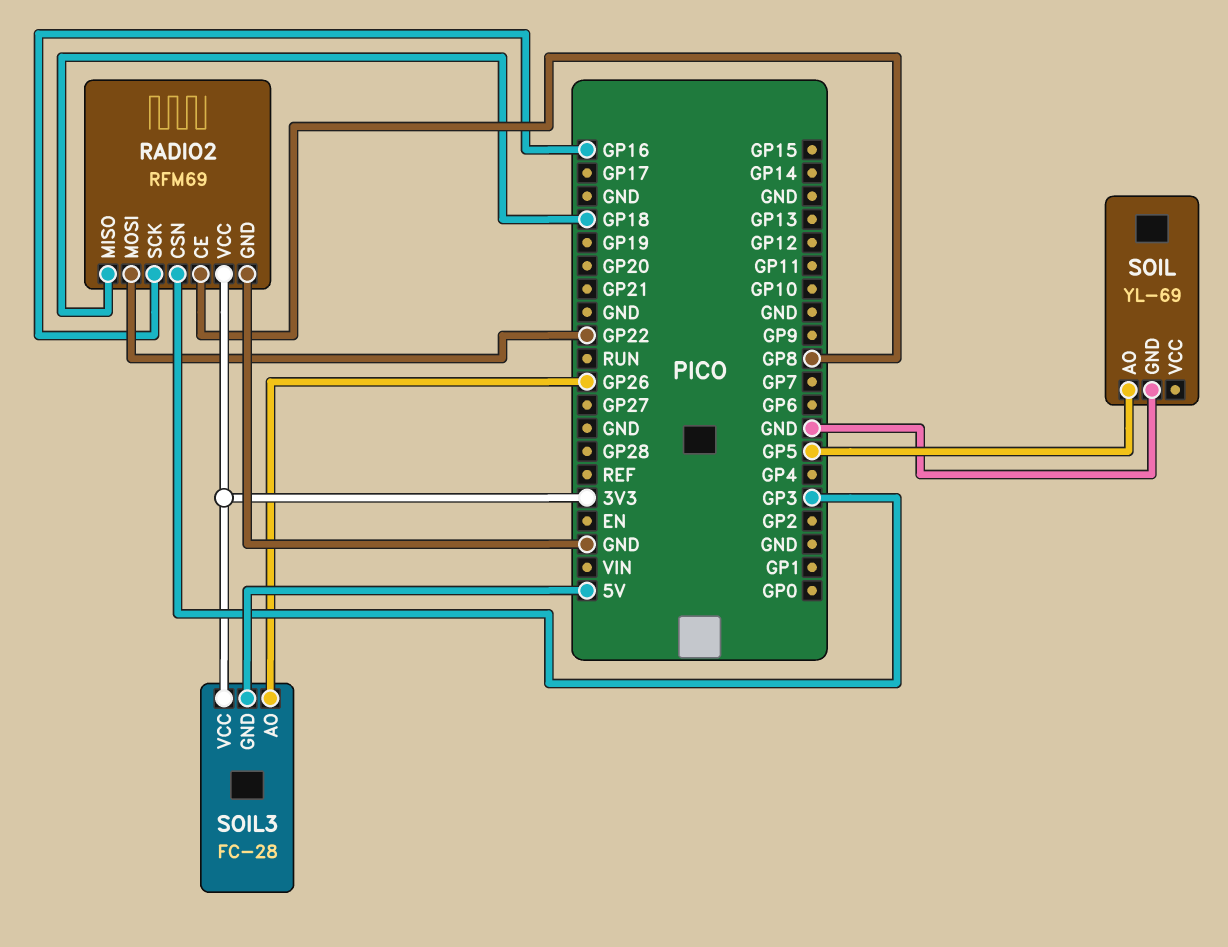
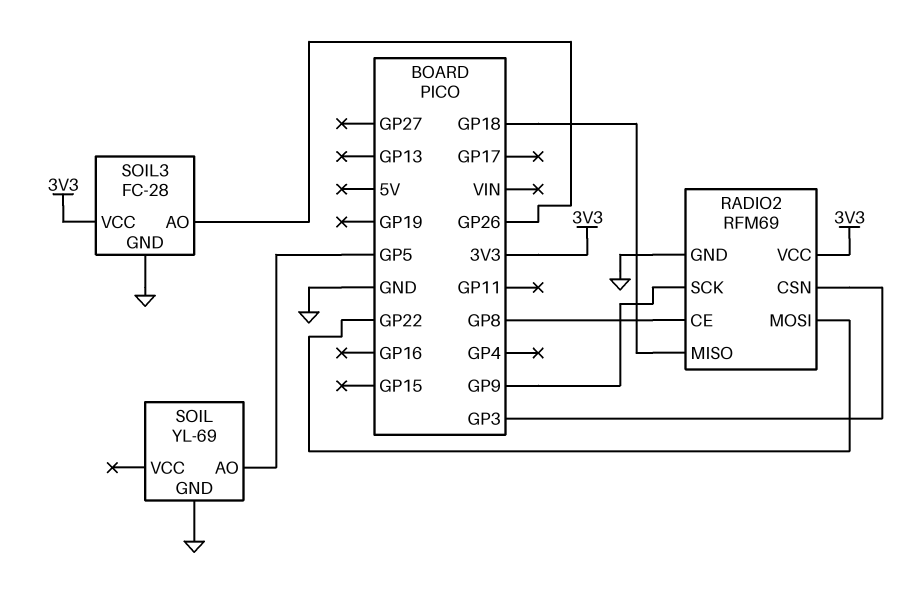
RADIO2 pin SCK: GP16 -> GP9
SOIL3 pin GND: 5V -> GND

